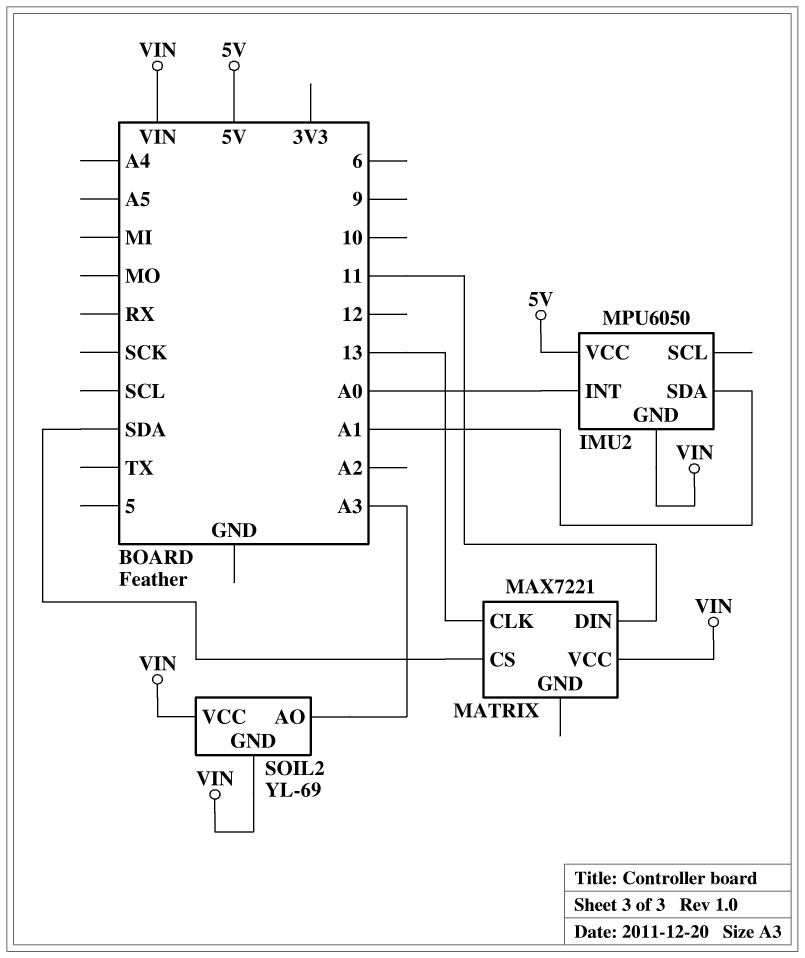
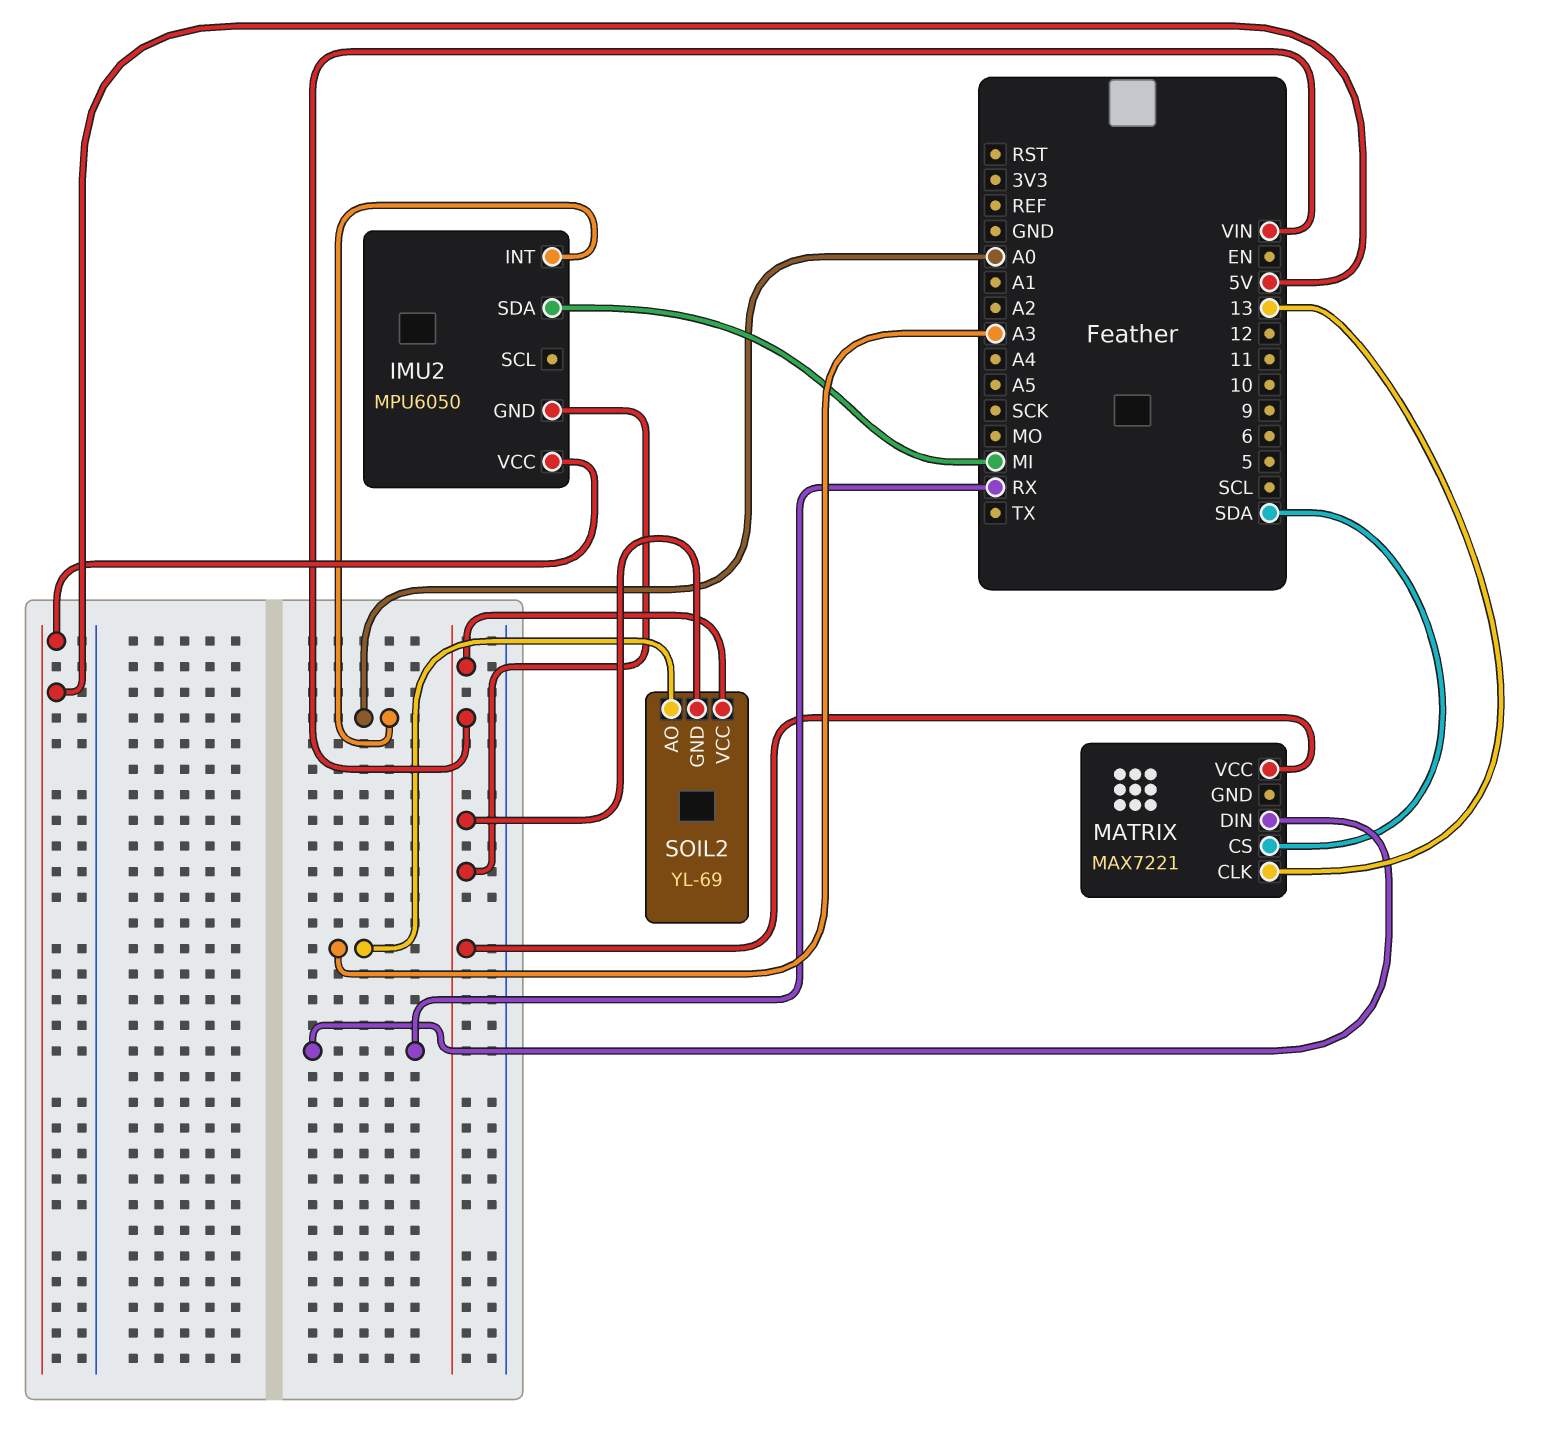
IMU2 pin SDA: A1 -> MI
MATRIX pin DIN: 11 -> RX

